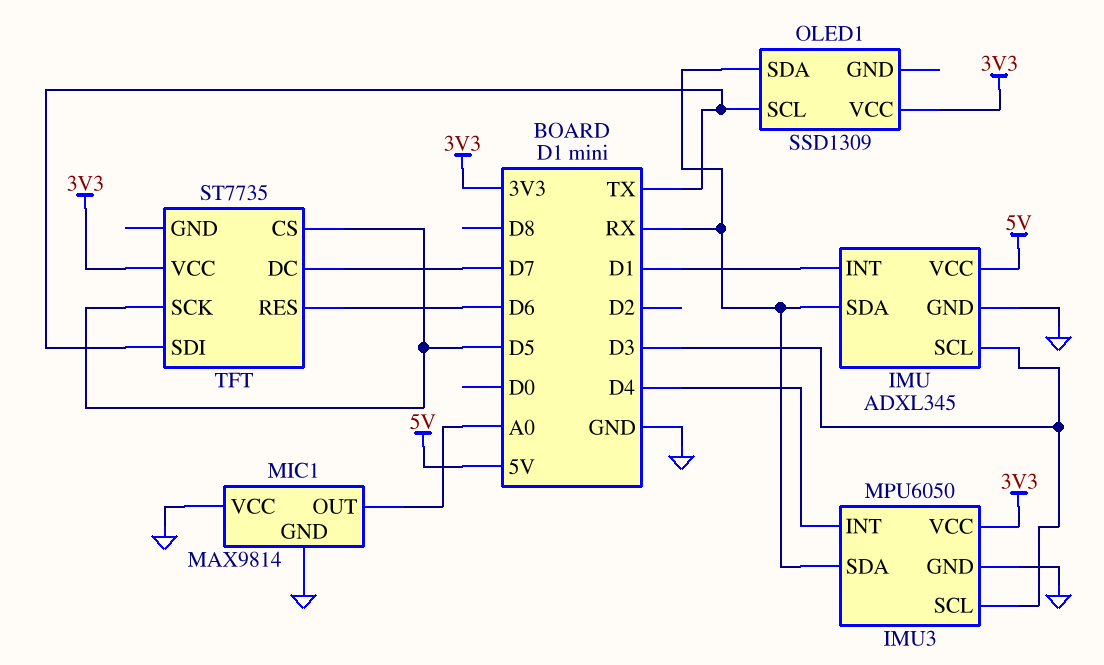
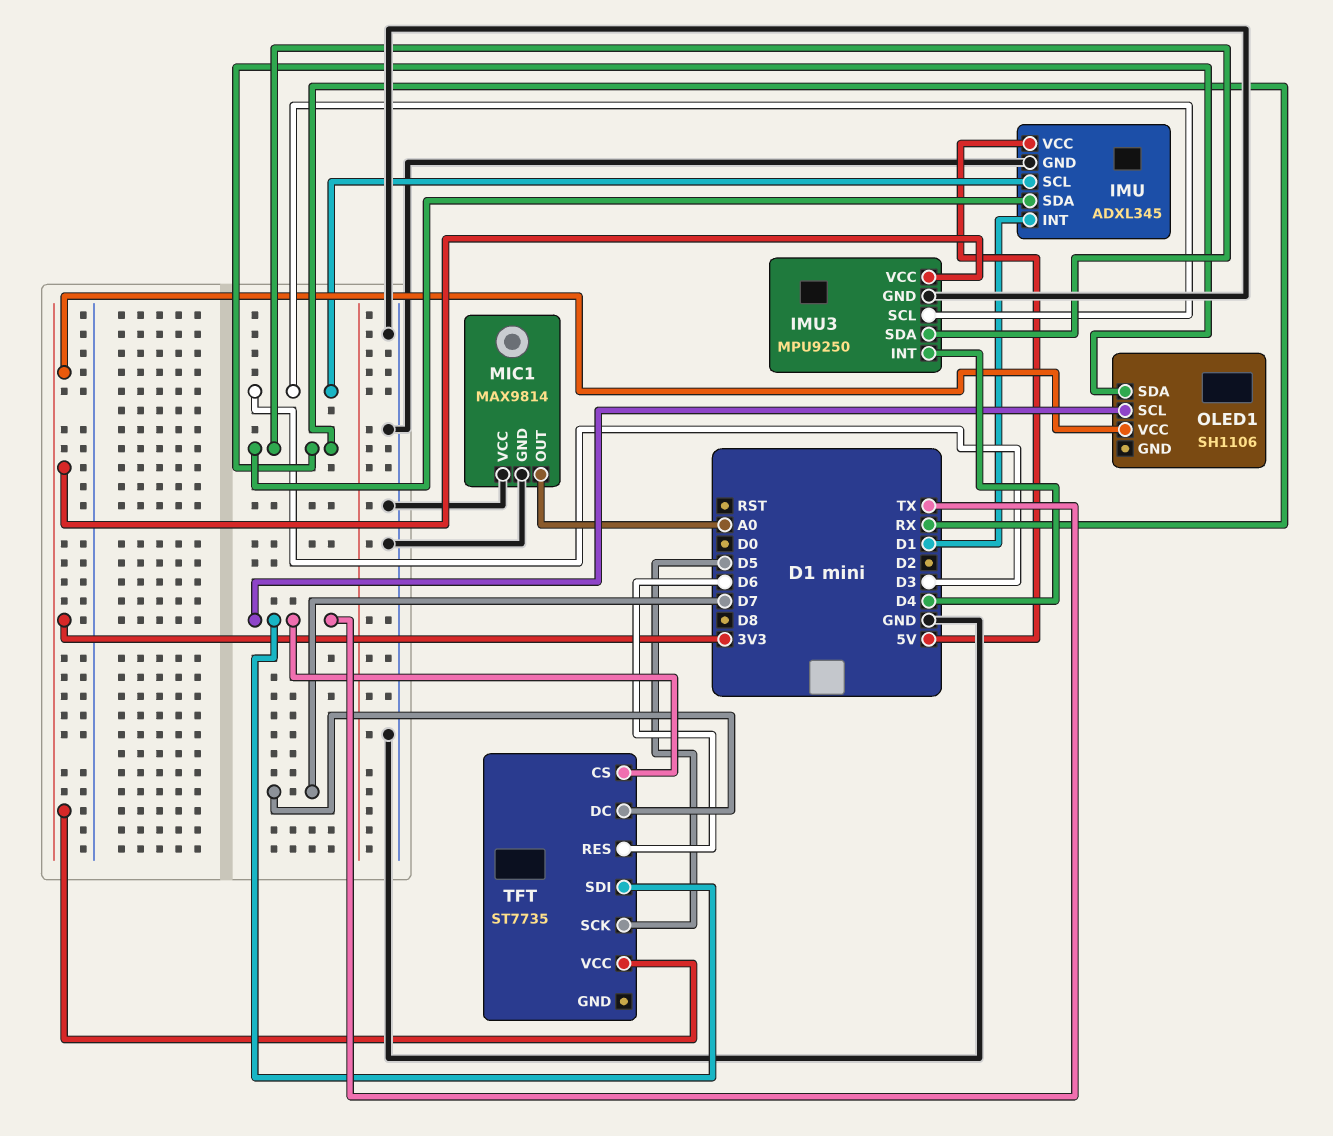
IMU3: MPU6050 -> MPU9250
OLED1: SSD1309 -> SH1106
TFT pin CS: D5 -> TX

